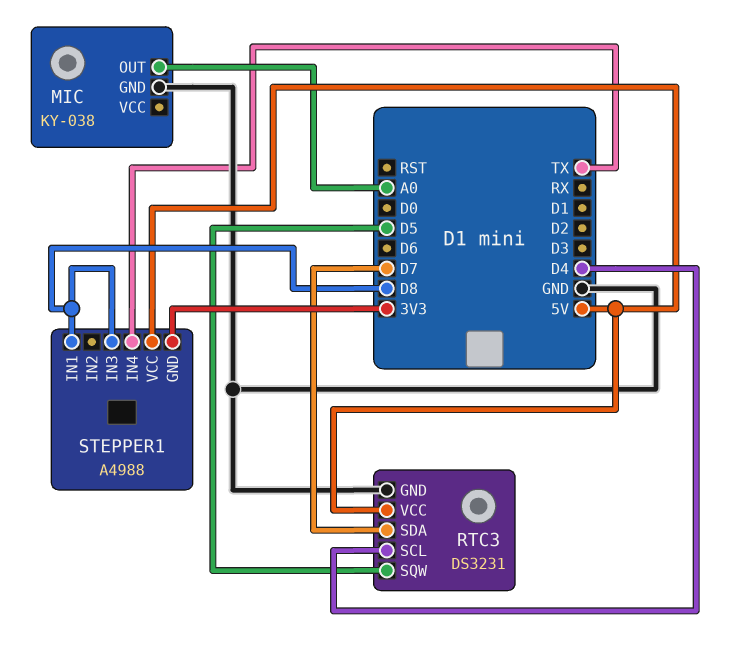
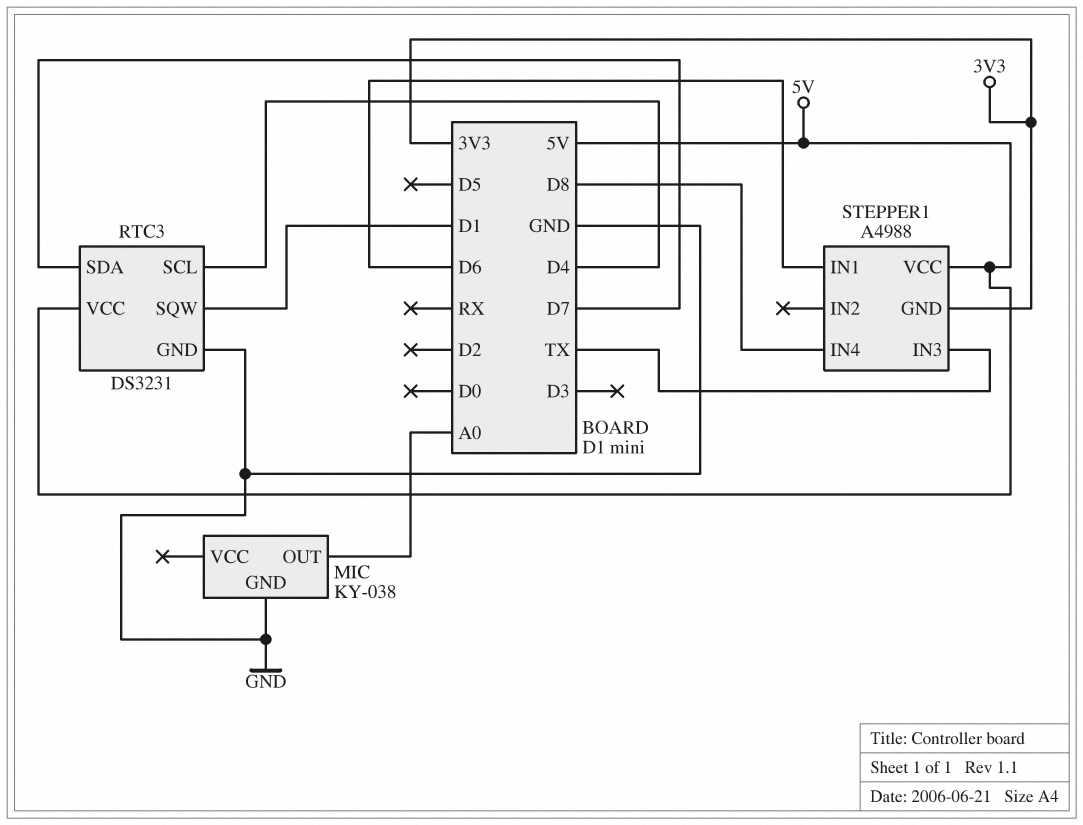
RTC3 pin SQW: D5 -> D1
STEPPER1 pin IN1: D8 -> D6
STEPPER1 pin IN3: D8 -> TX
STEPPER1 pin IN4: TX -> D8

